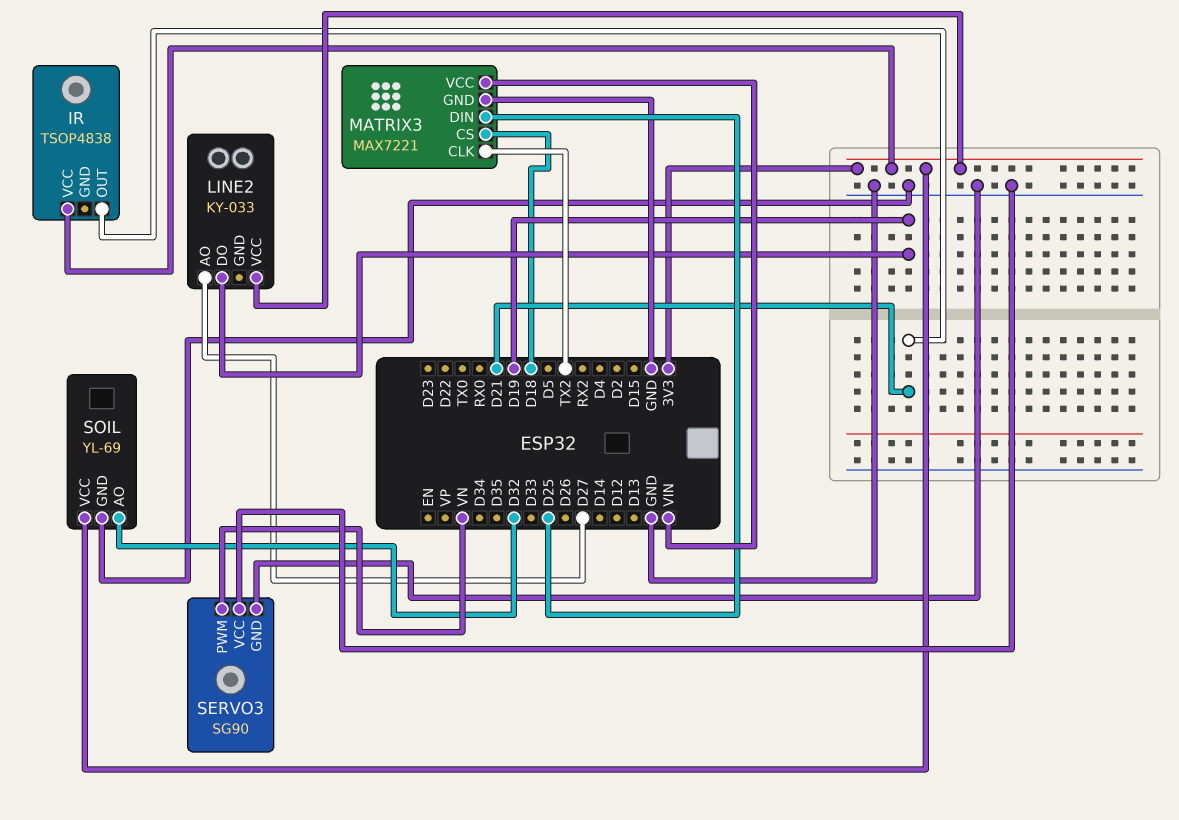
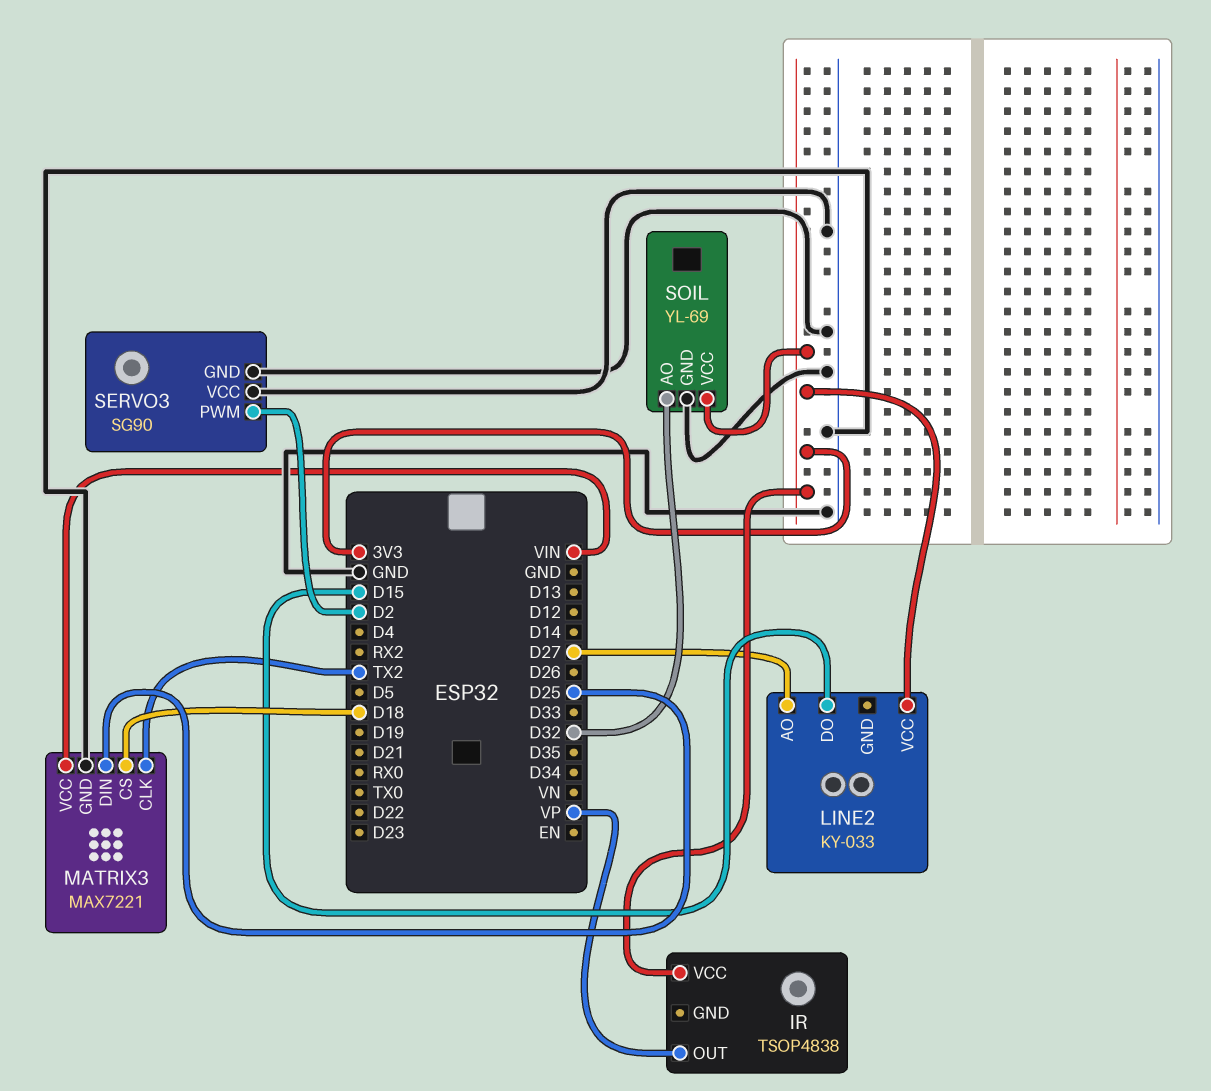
IR pin OUT: D21 -> VP
LINE2 pin DO: D19 -> D15
SERVO3 pin PWM: VN -> D2

